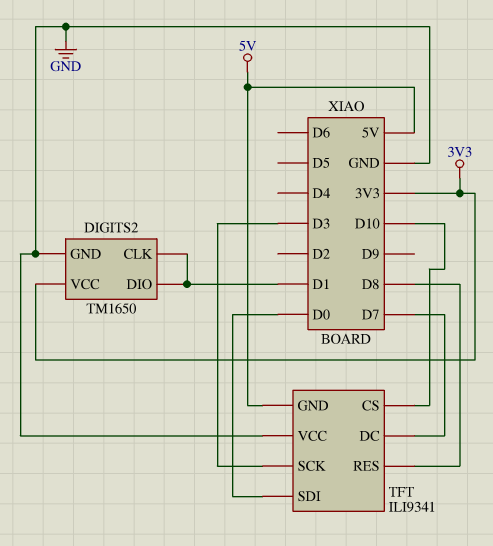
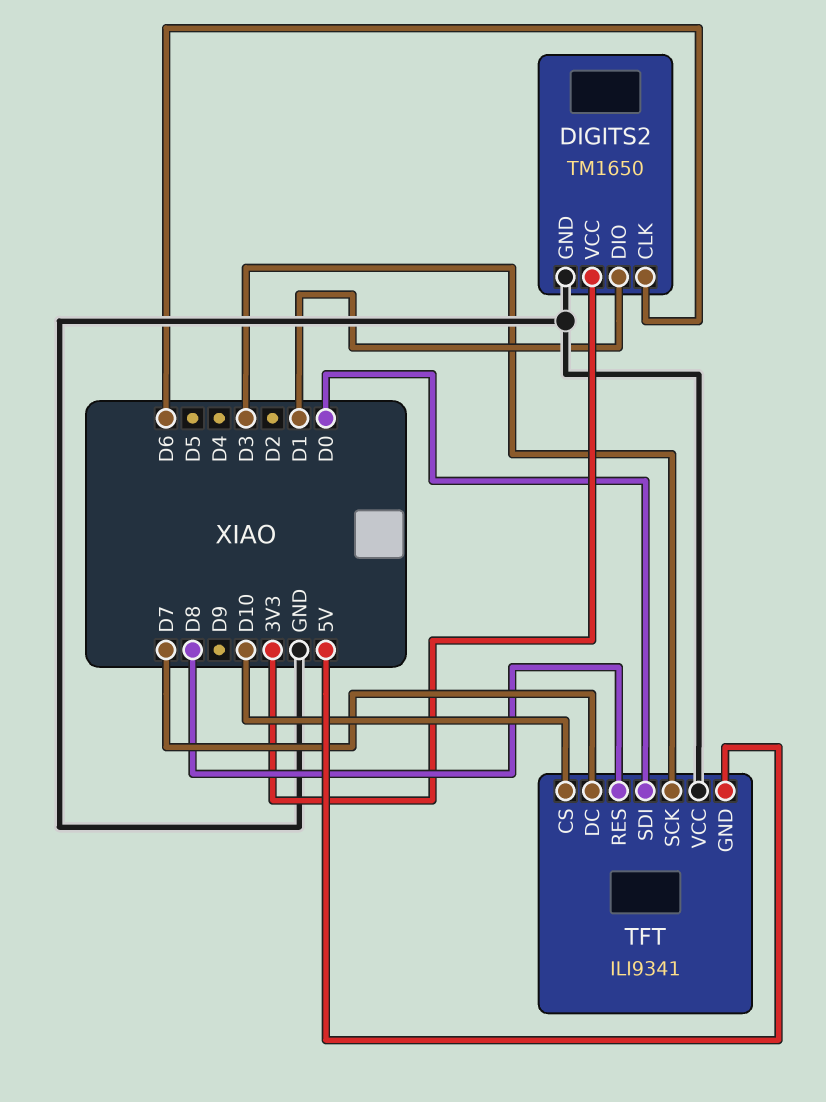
DIGITS2 pin CLK: D1 -> D6

